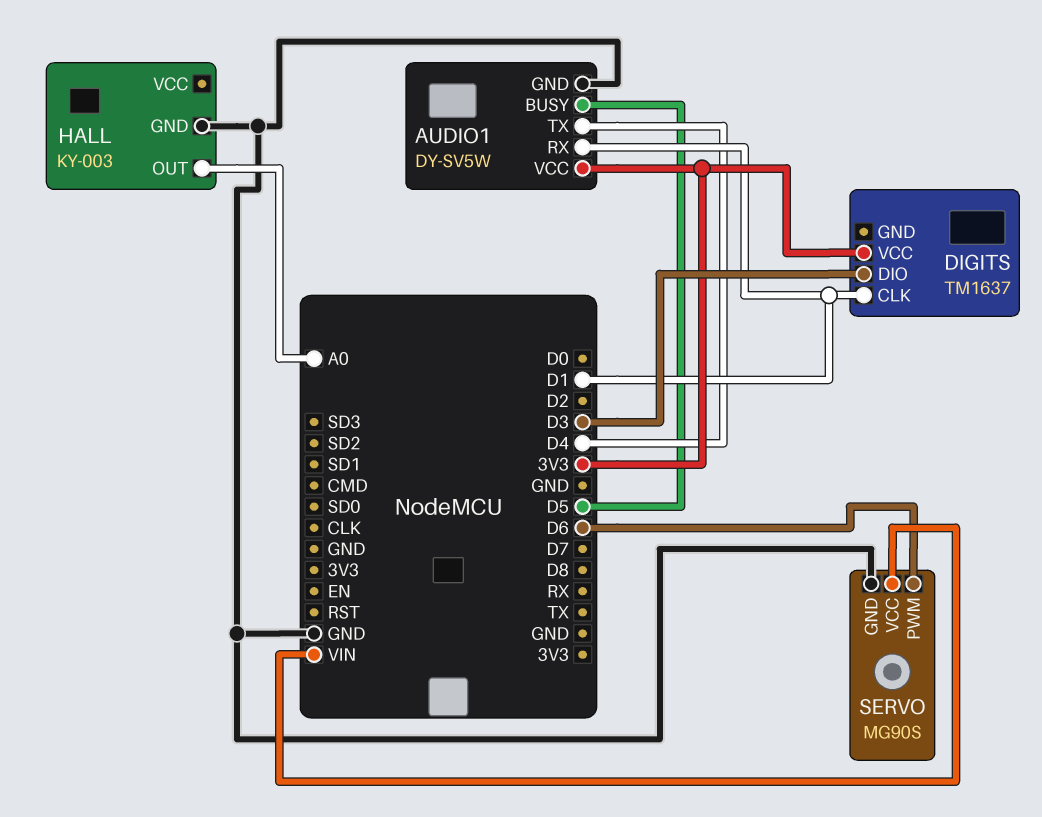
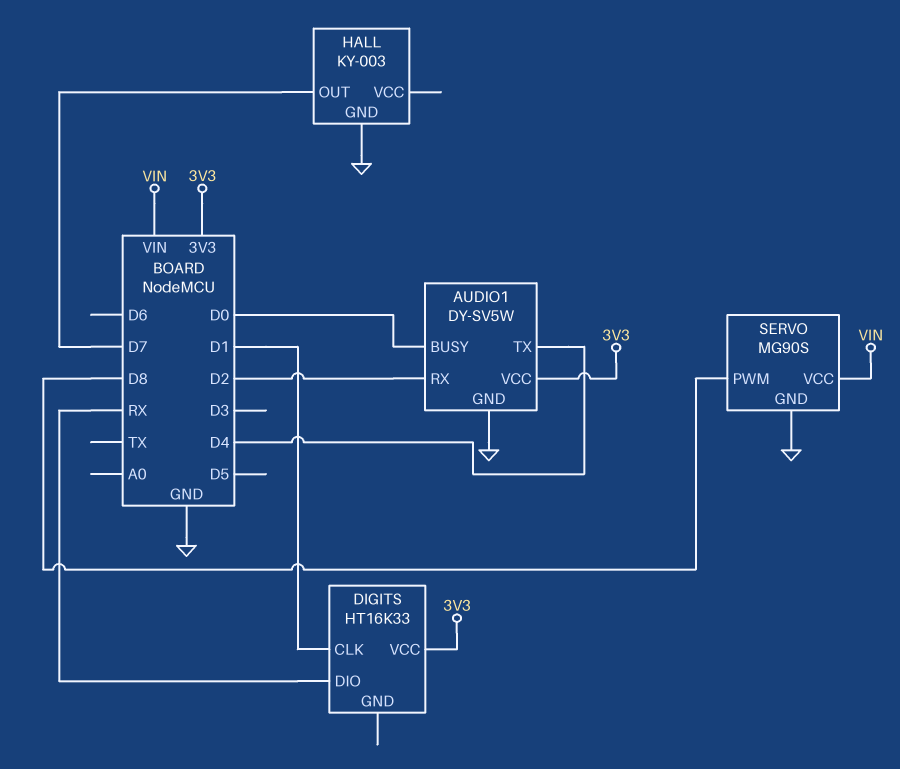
AUDIO1 pin BUSY: D5 -> D0
AUDIO1 pin RX: D1 -> D2
DIGITS: TM1637 -> HT16K33
DIGITS pin DIO: D3 -> RX
HALL pin OUT: A0 -> D7
SERVO pin PWM: D6 -> D8

